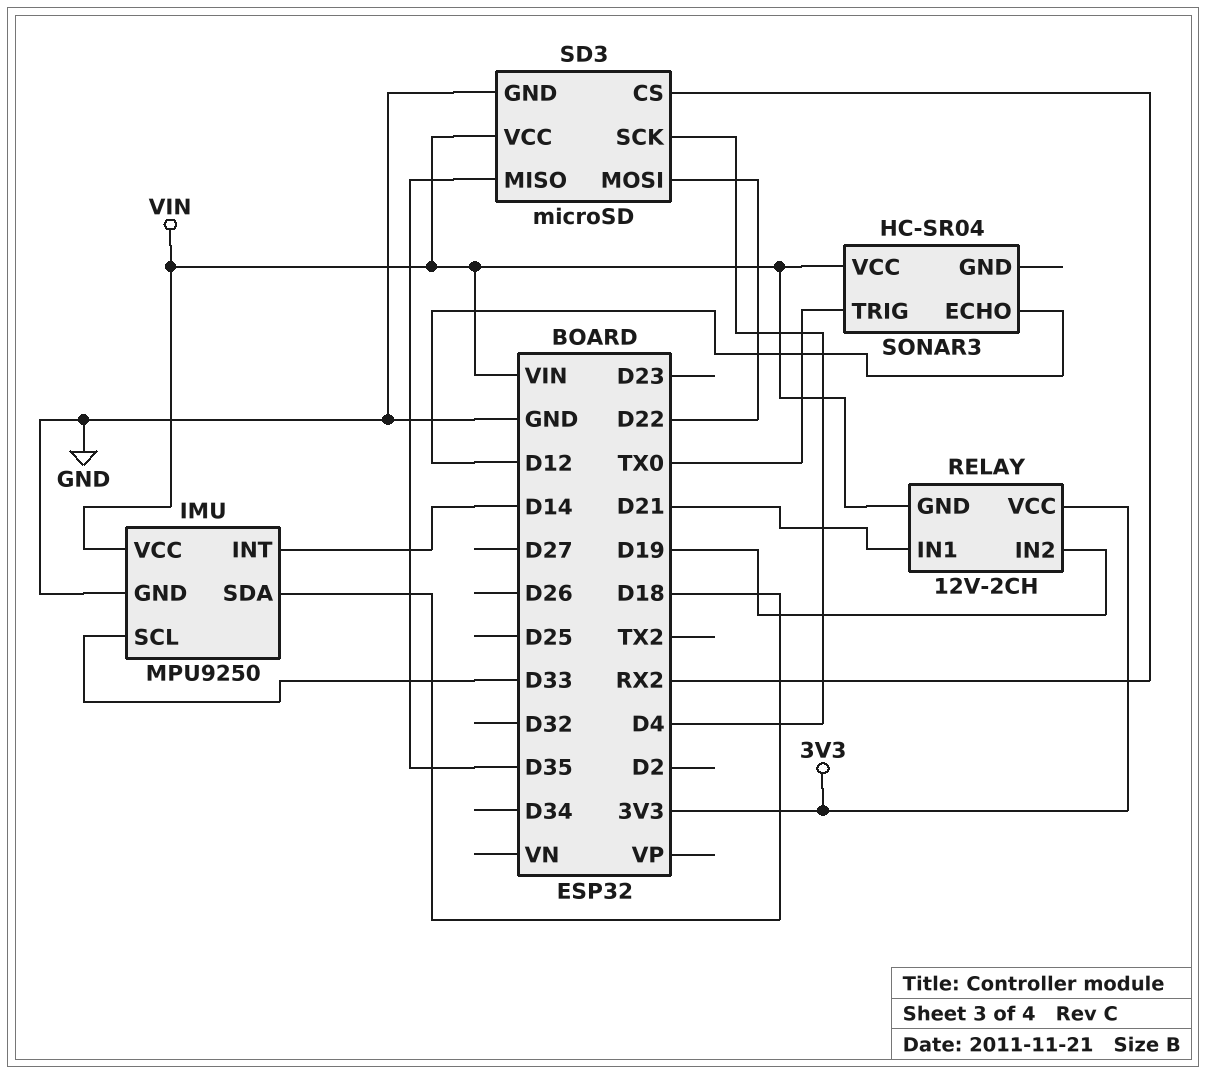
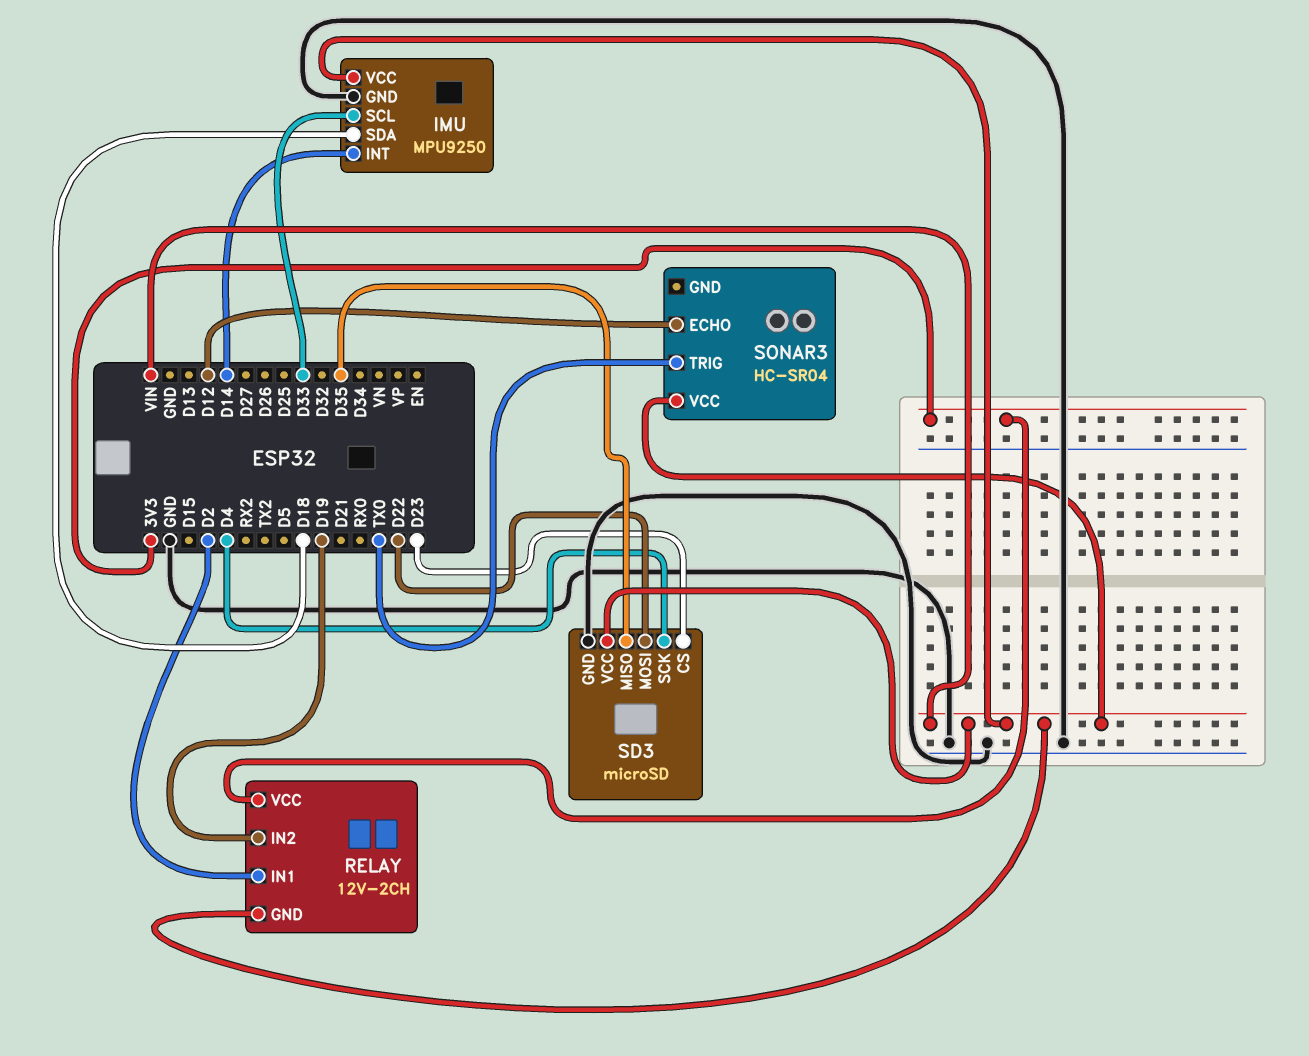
RELAY pin IN1: D21 -> D2
SD3 pin CS: RX2 -> D23

